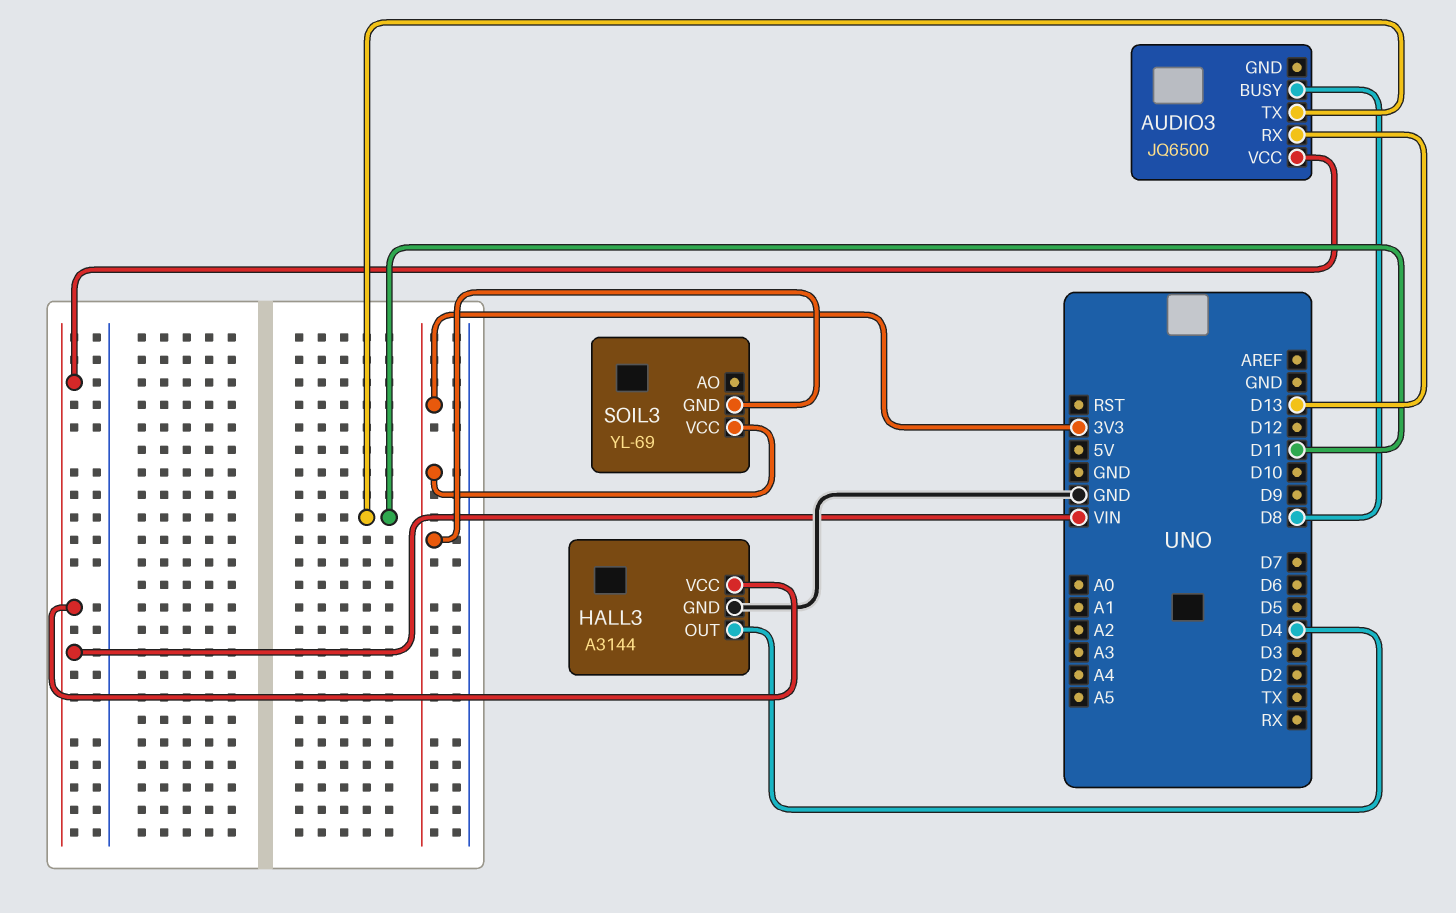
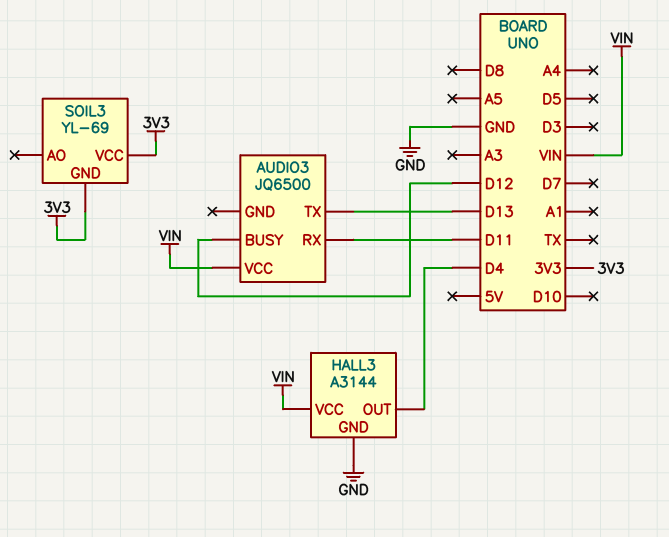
AUDIO3 pin BUSY: D8 -> D12
AUDIO3 pin RX: D13 -> D11
AUDIO3 pin TX: D11 -> D13

